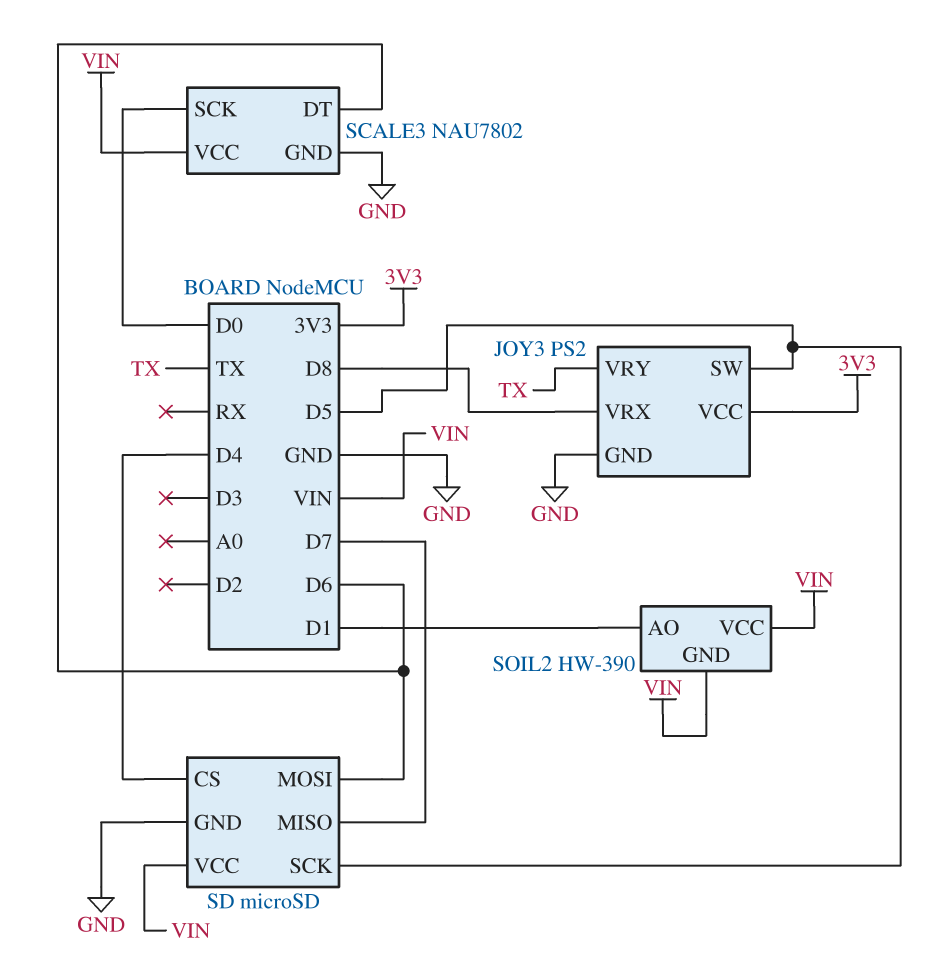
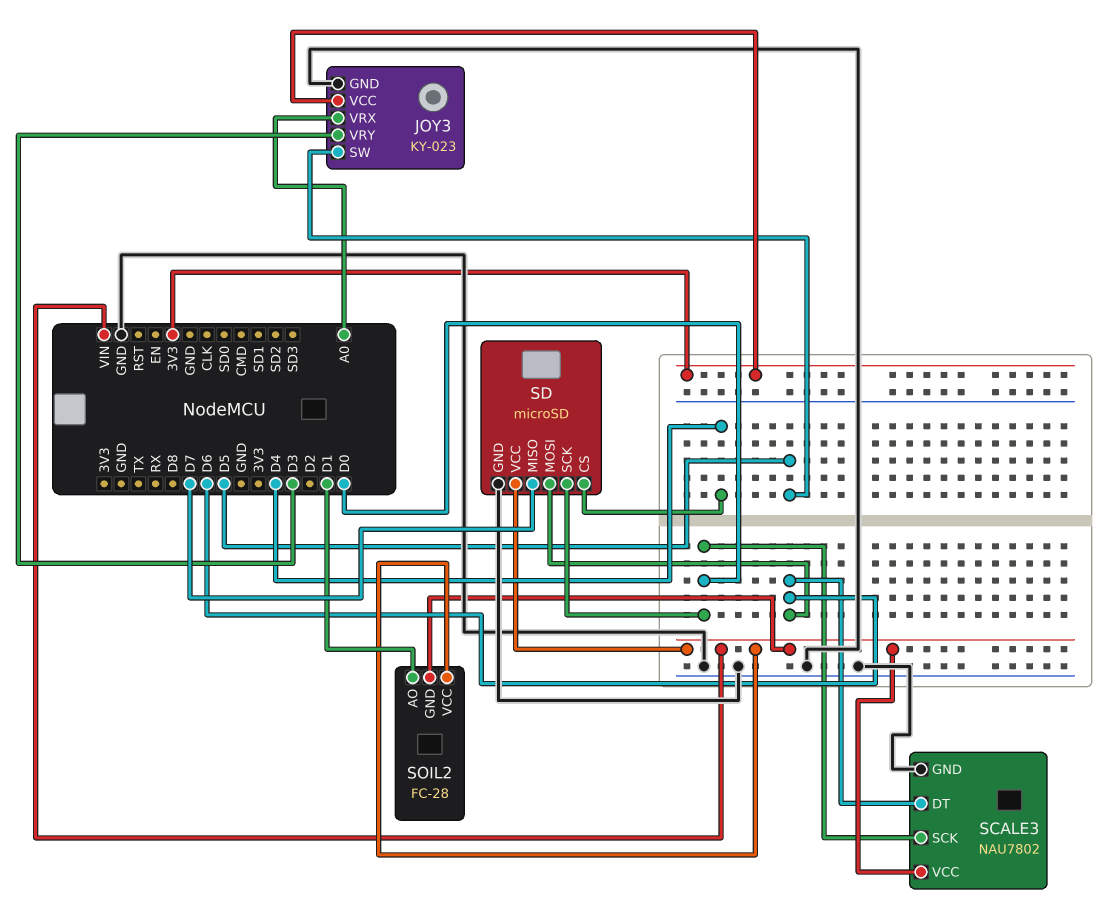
JOY3: PS2 -> KY-023
JOY3 pin VRX: D8 -> A0
JOY3 pin VRY: TX -> D3
SD pin SCK: D5 -> D0
SOIL2: HW-390 -> FC-28

